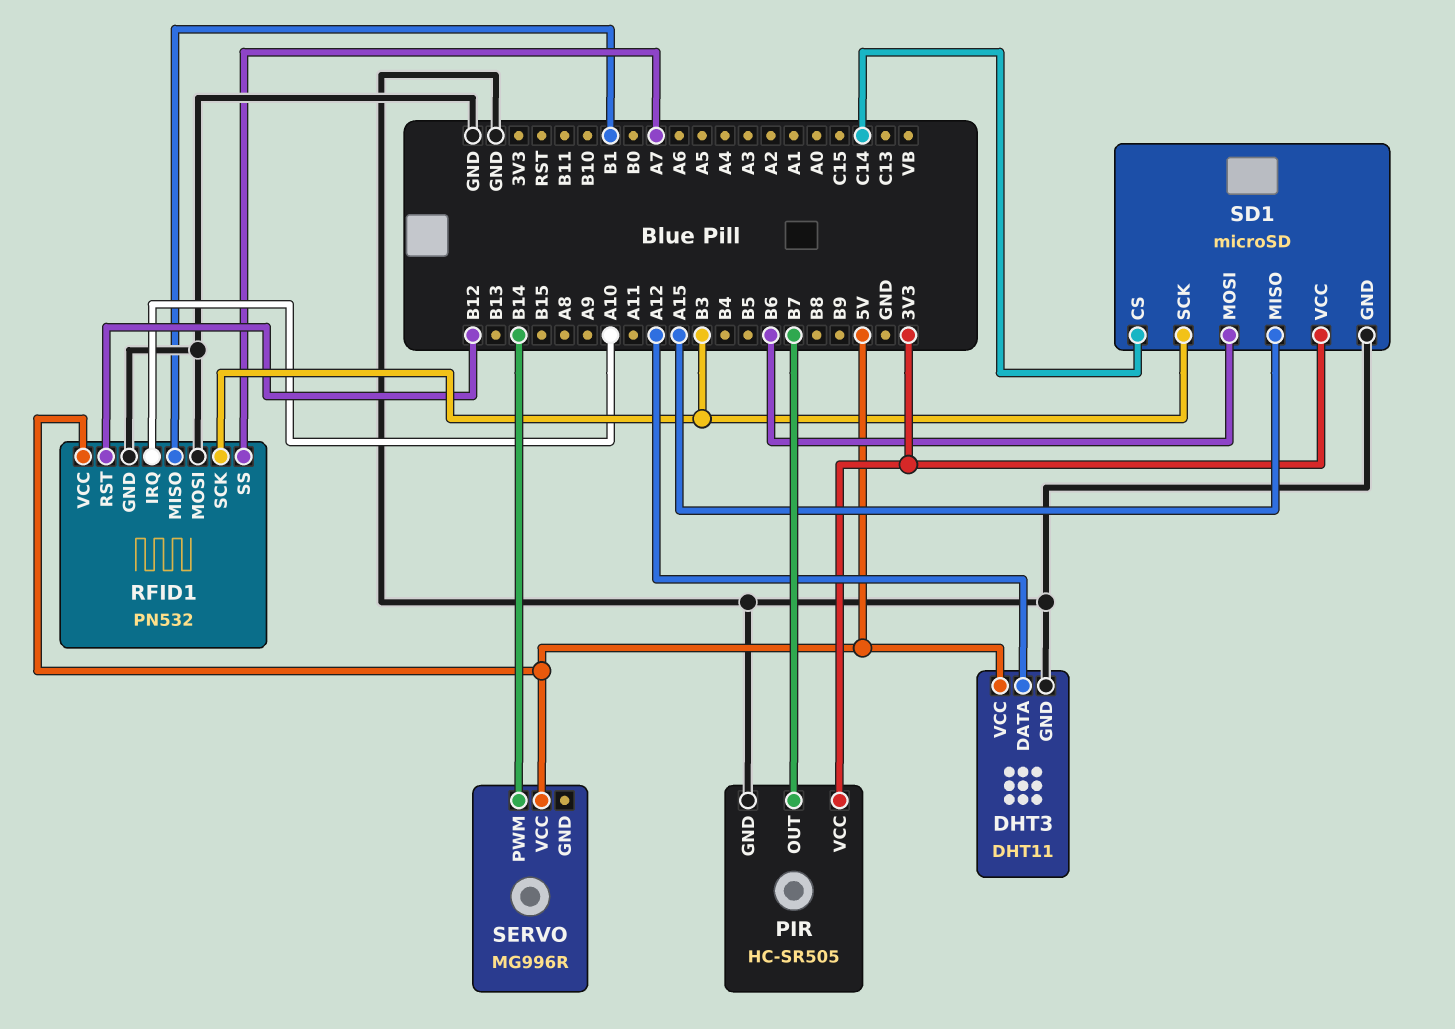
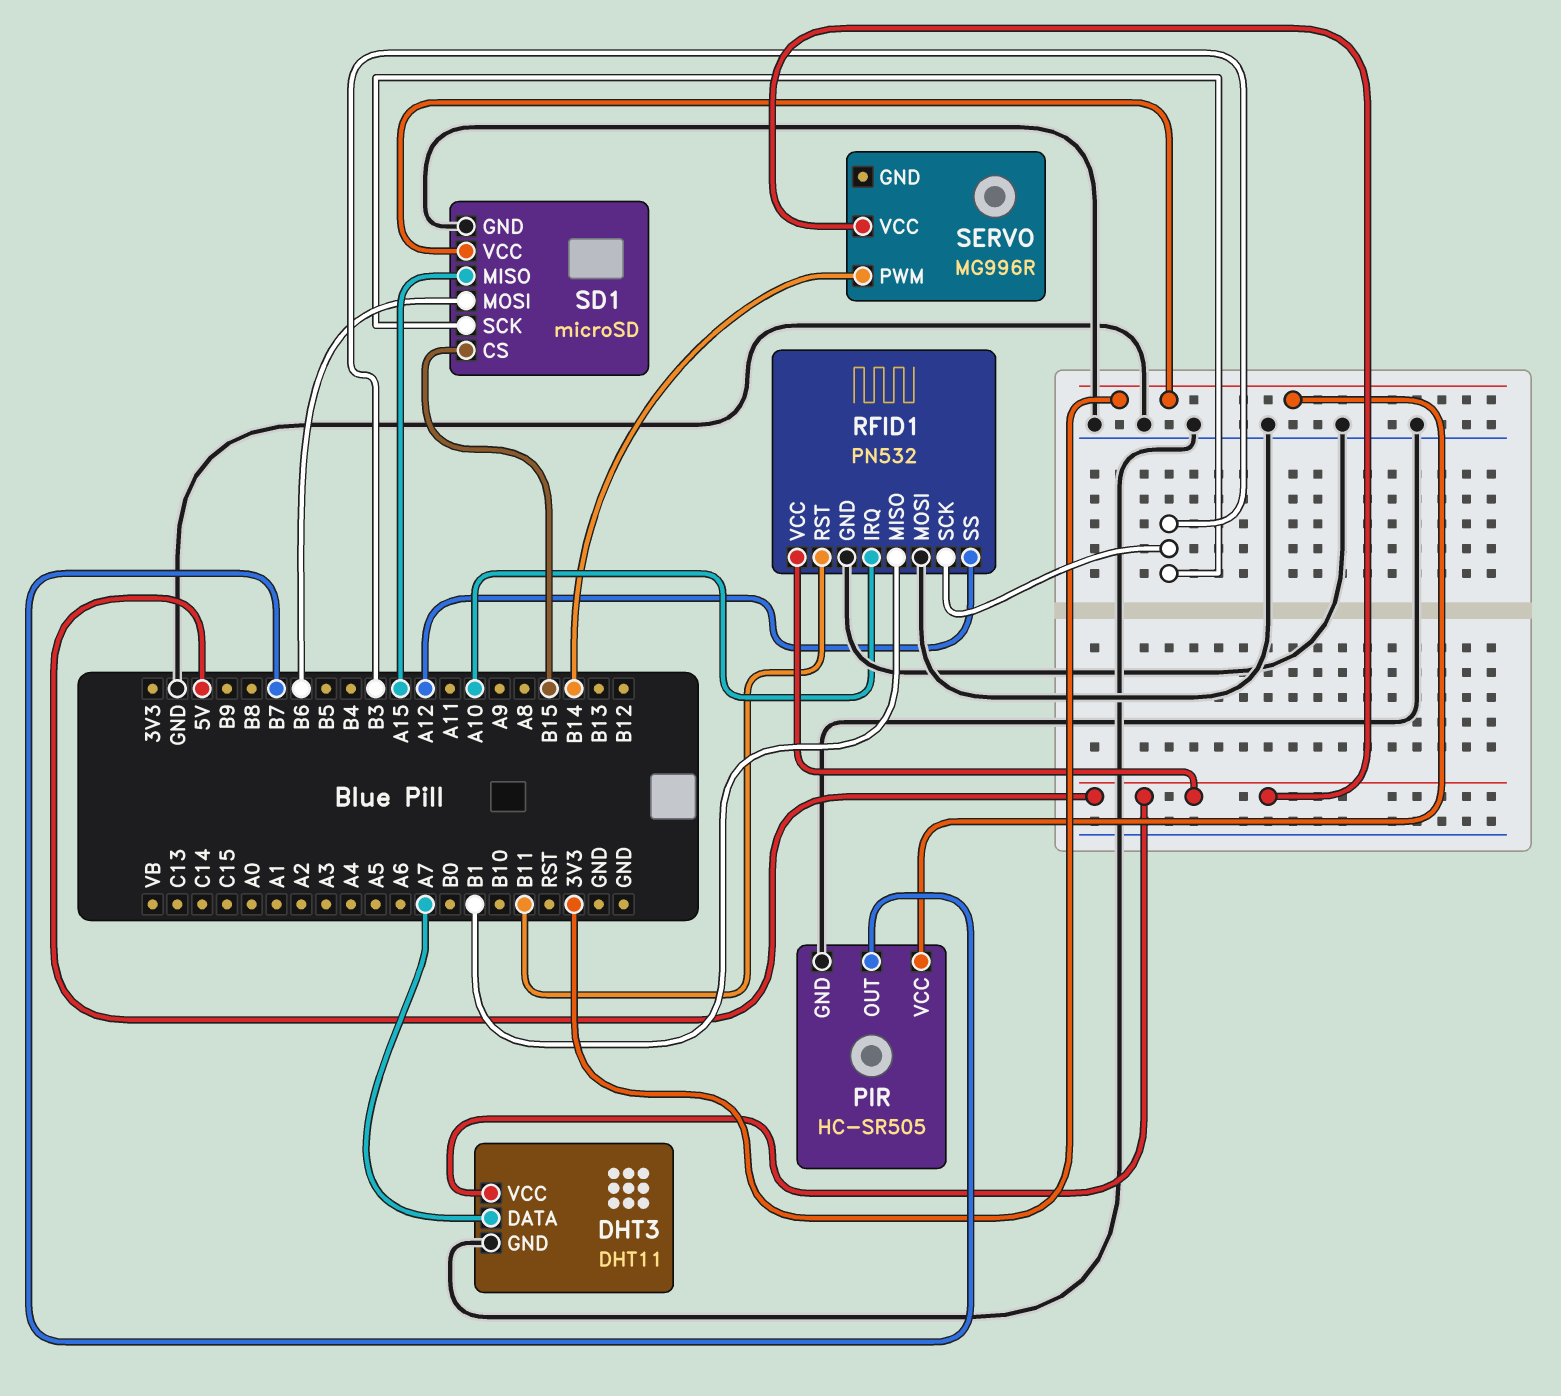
DHT3 pin DATA: A12 -> A7
RFID1 pin RST: B12 -> B11
RFID1 pin SS: A7 -> A12
SD1 pin CS: C14 -> B15

